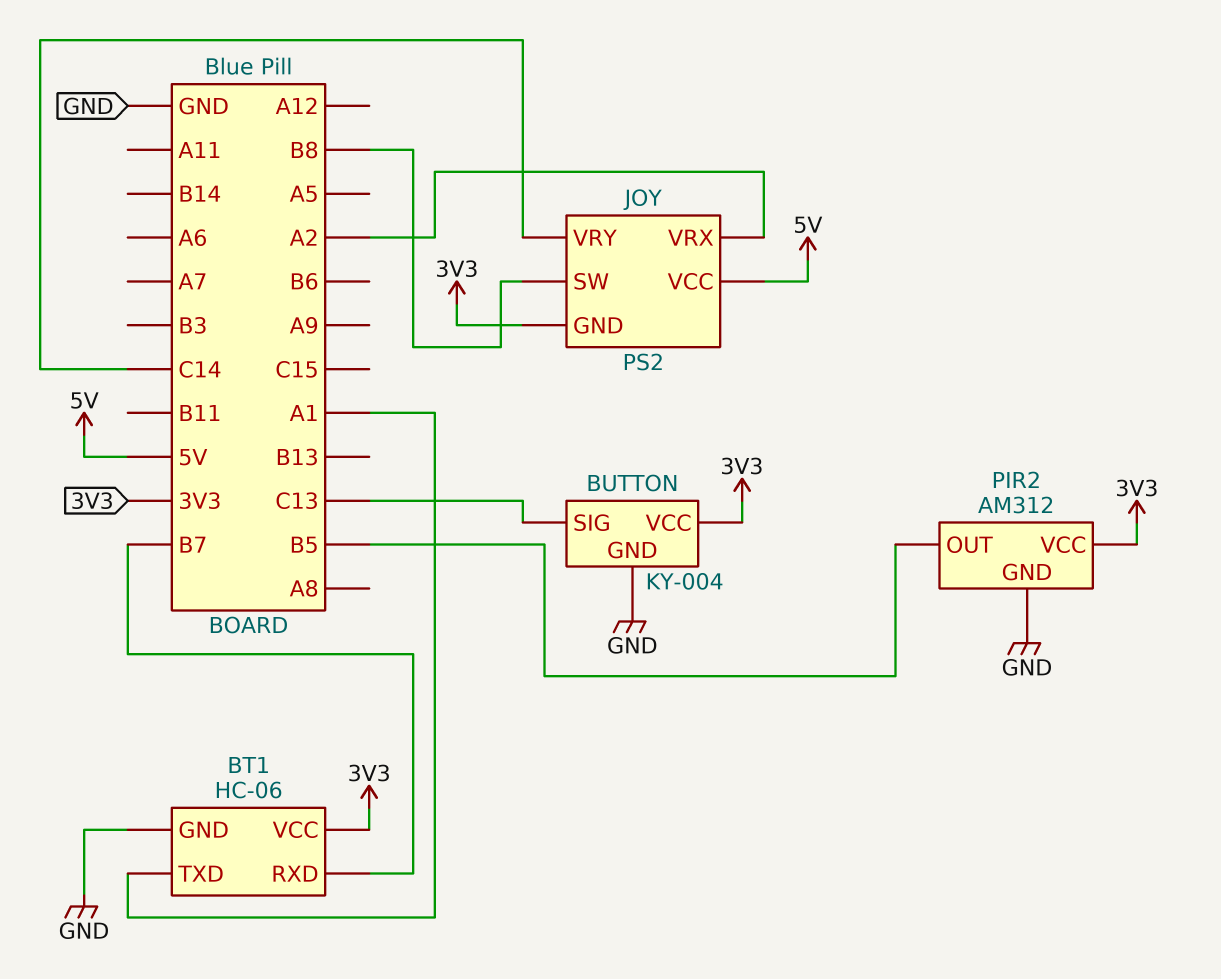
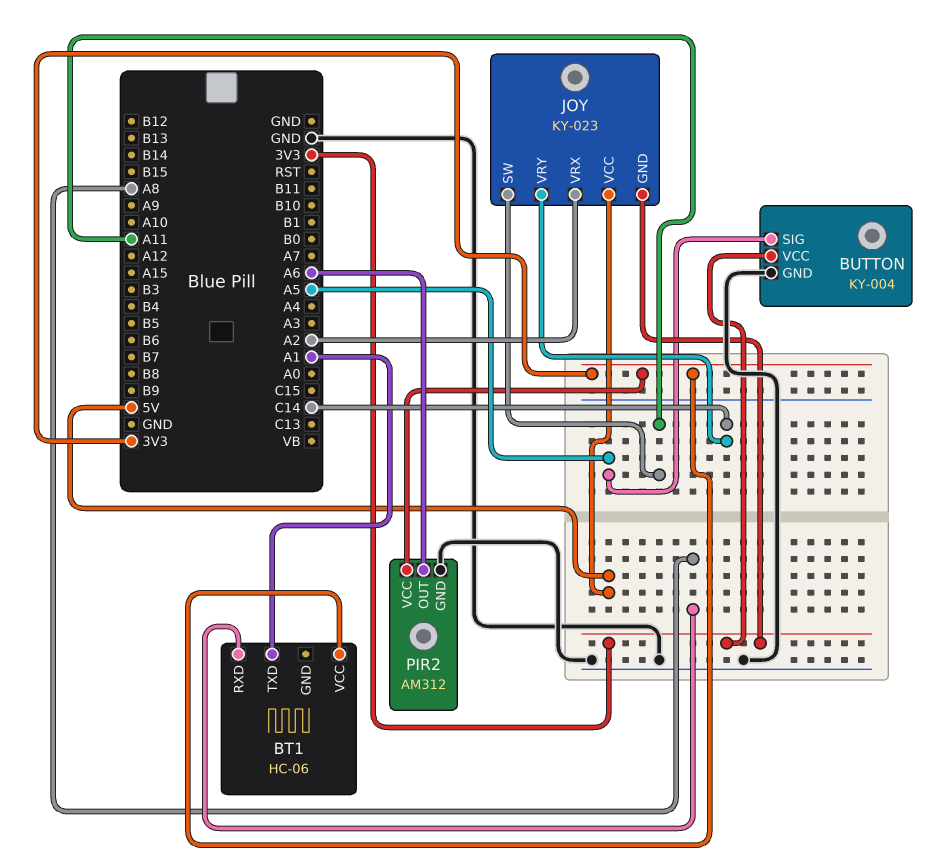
BT1 pin GND: GND -> none
BT1 pin RXD: B7 -> A8
BUTTON pin SIG: C13 -> A5
JOY: PS2 -> KY-023
JOY pin SW: B8 -> A11
PIR2 pin OUT: B5 -> A6

